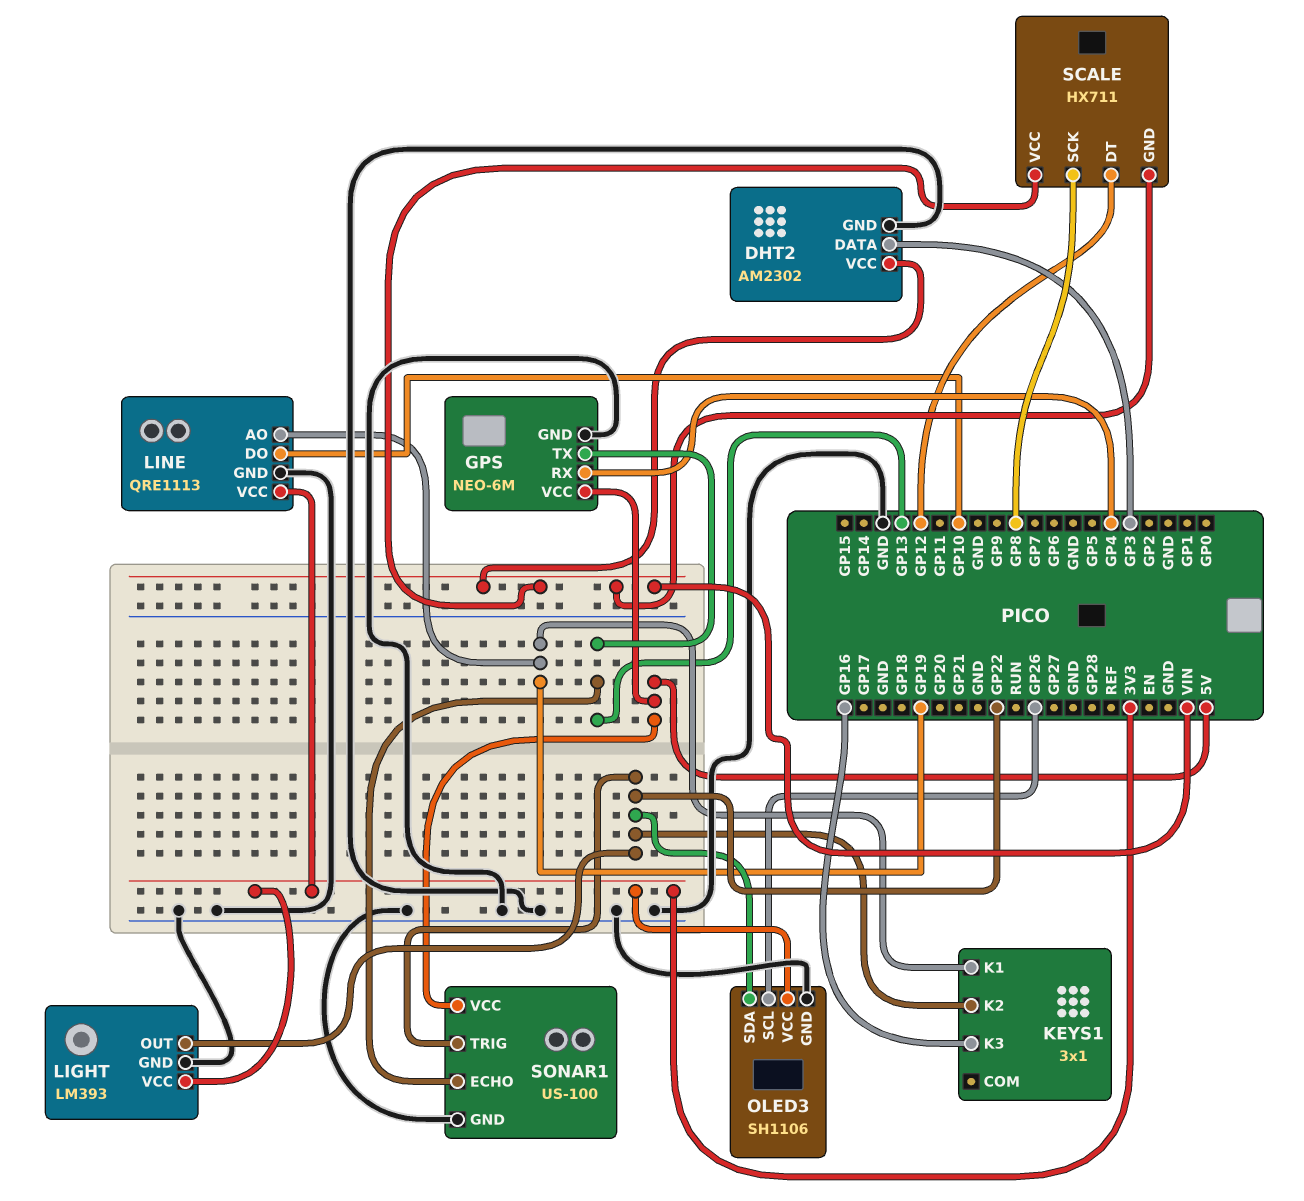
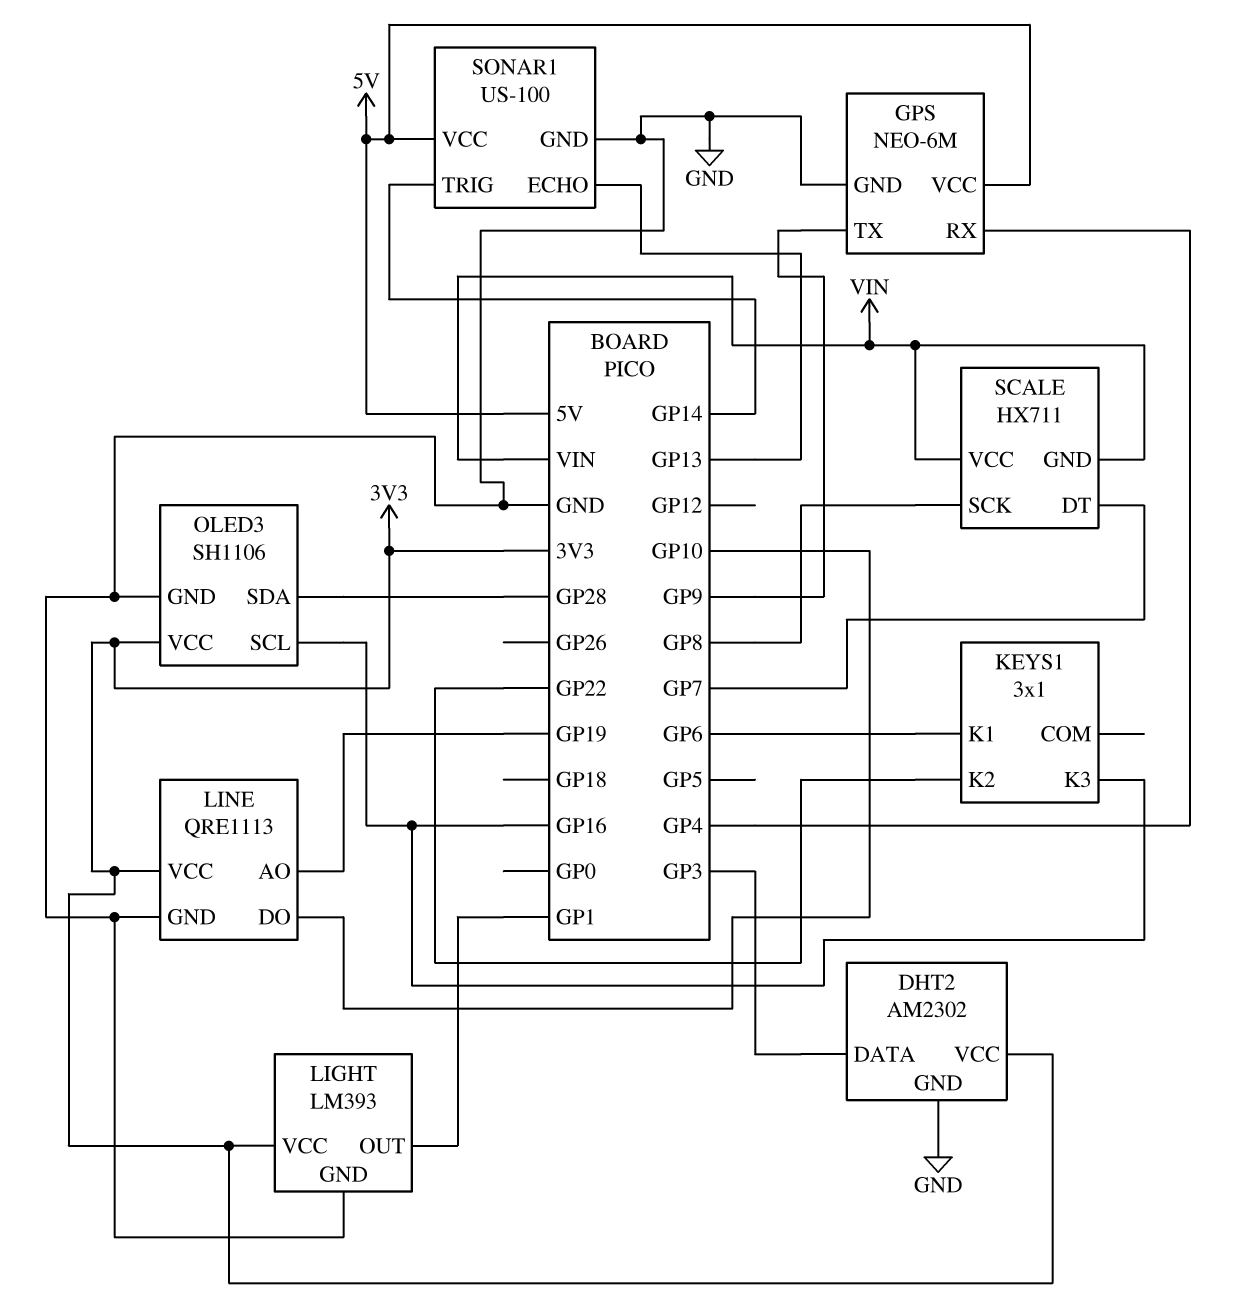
DHT2 pin VCC: VIN -> 3V3
GPS pin TX: GP13 -> GP9
KEYS1 pin K1: GP19 -> GP6
LIGHT pin OUT: GP22 -> GP1
OLED3 pin SCL: GP26 -> GP16
OLED3 pin SDA: GP22 -> GP28
SCALE pin DT: GP12 -> GP7
SONAR1 pin TRIG: GP22 -> GP14

